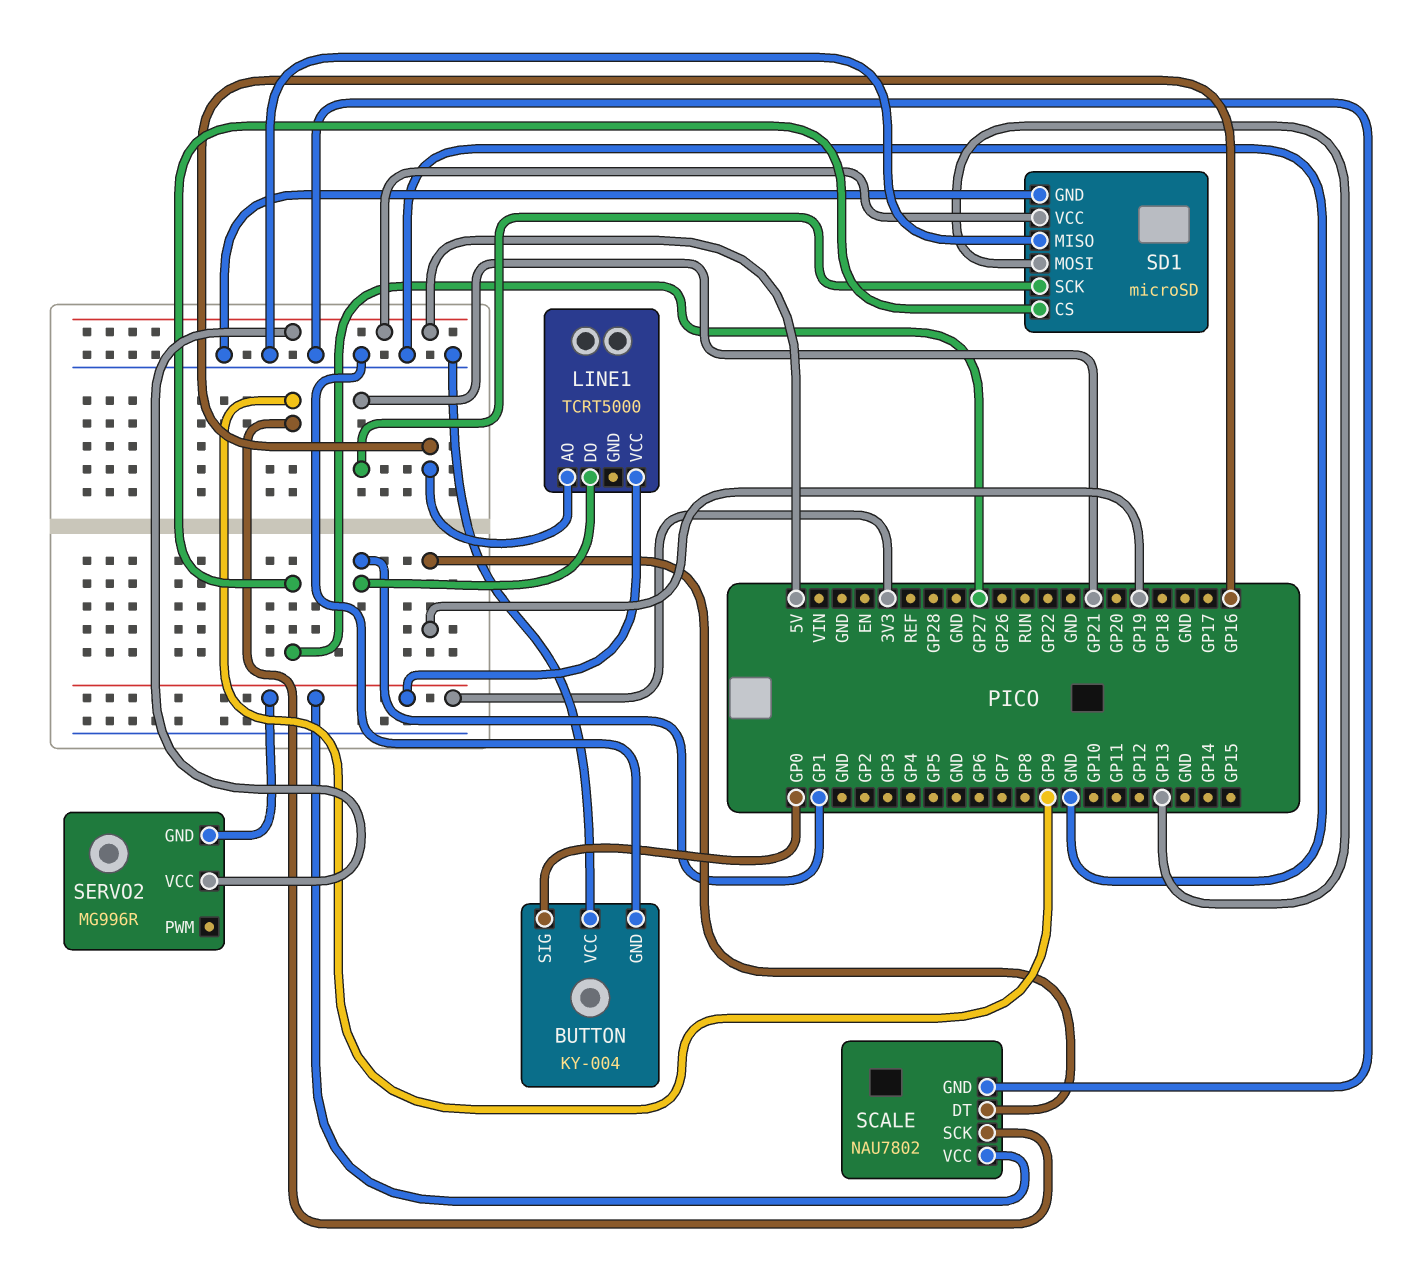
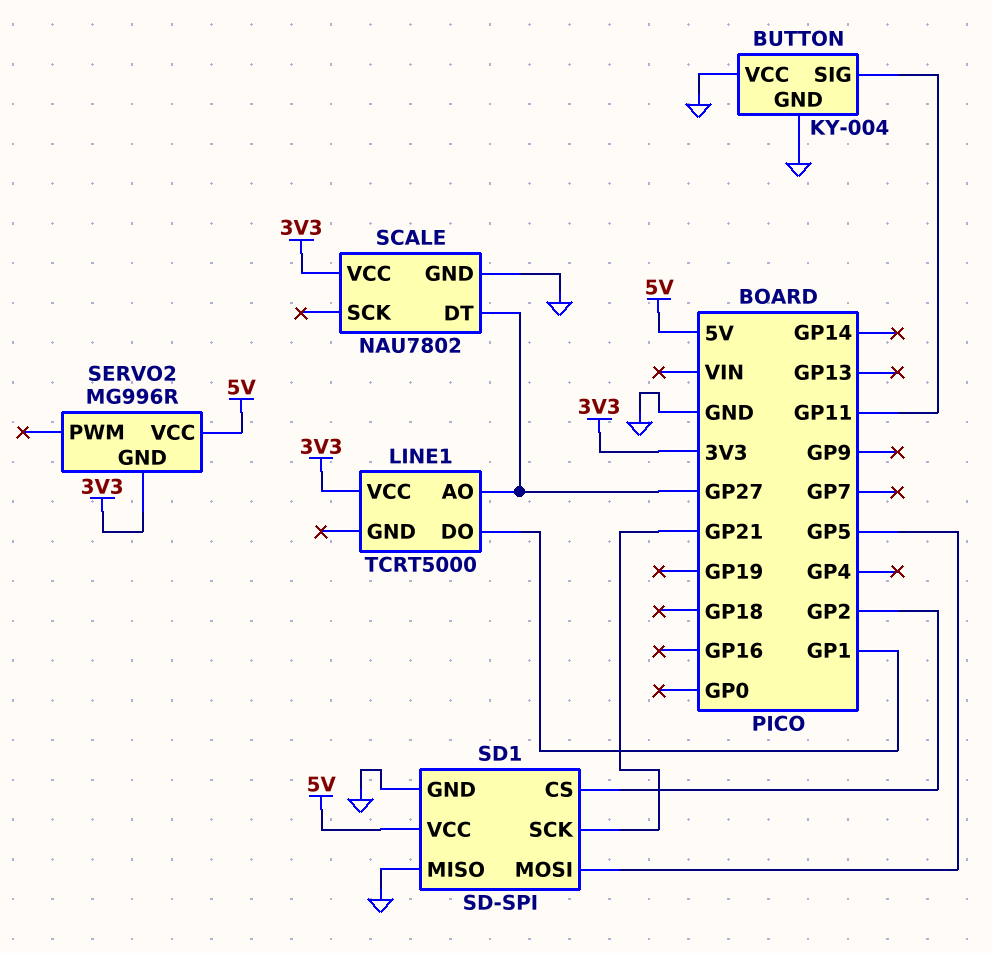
BUTTON pin SIG: GP0 -> GP11
LINE1 pin AO: GP16 -> GP27
SCALE pin DT: GP19 -> GP27
SCALE pin SCK: GP9 -> none
SD1: microSD -> SD-SPI
SD1 pin CS: GP27 -> GP2
SD1 pin MOSI: GP13 -> GP5

